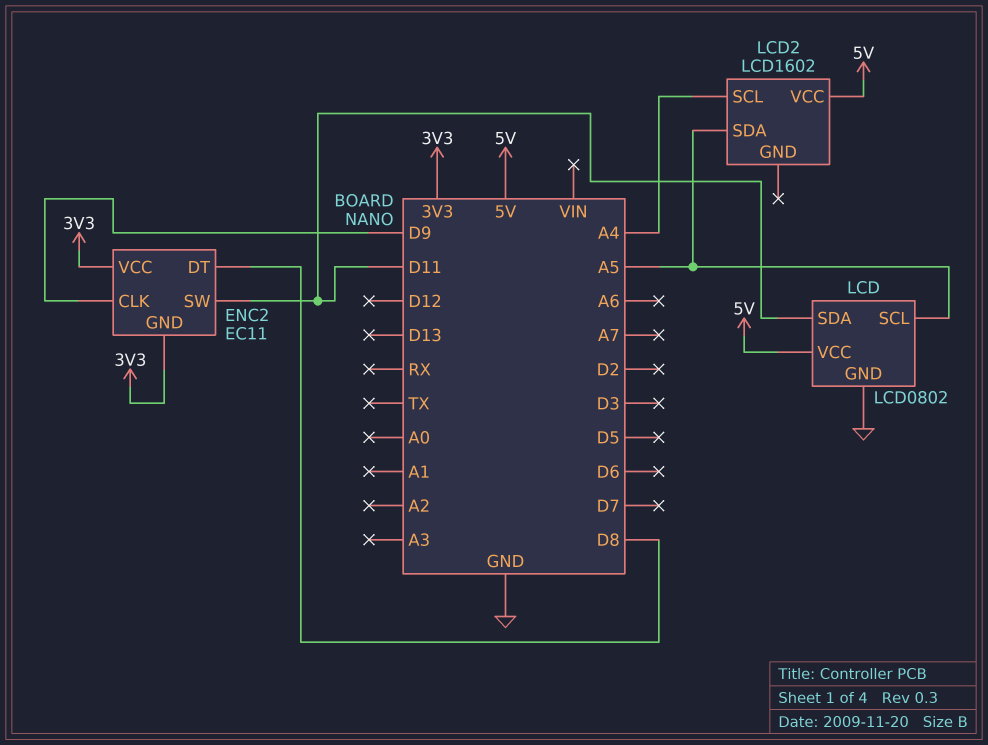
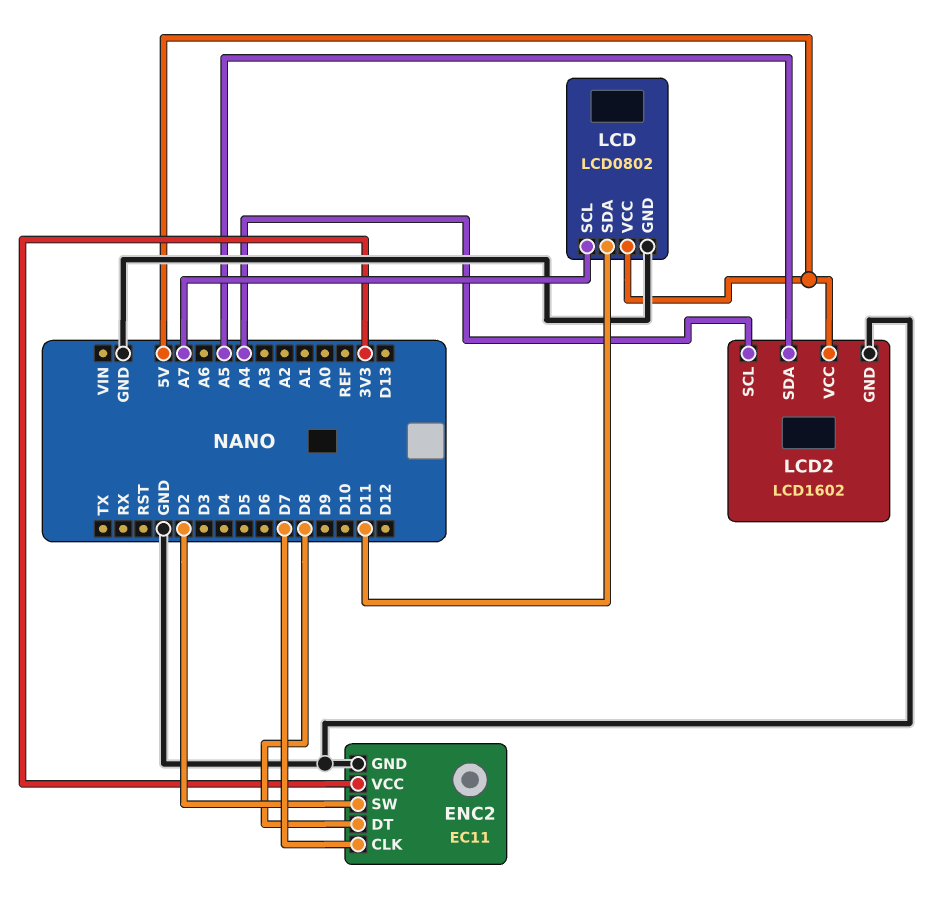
ENC2 pin CLK: D9 -> D7
ENC2 pin GND: 3V3 -> GND
ENC2 pin SW: D11 -> D2
LCD pin SCL: A5 -> A7
LCD2 pin GND: none -> GND

